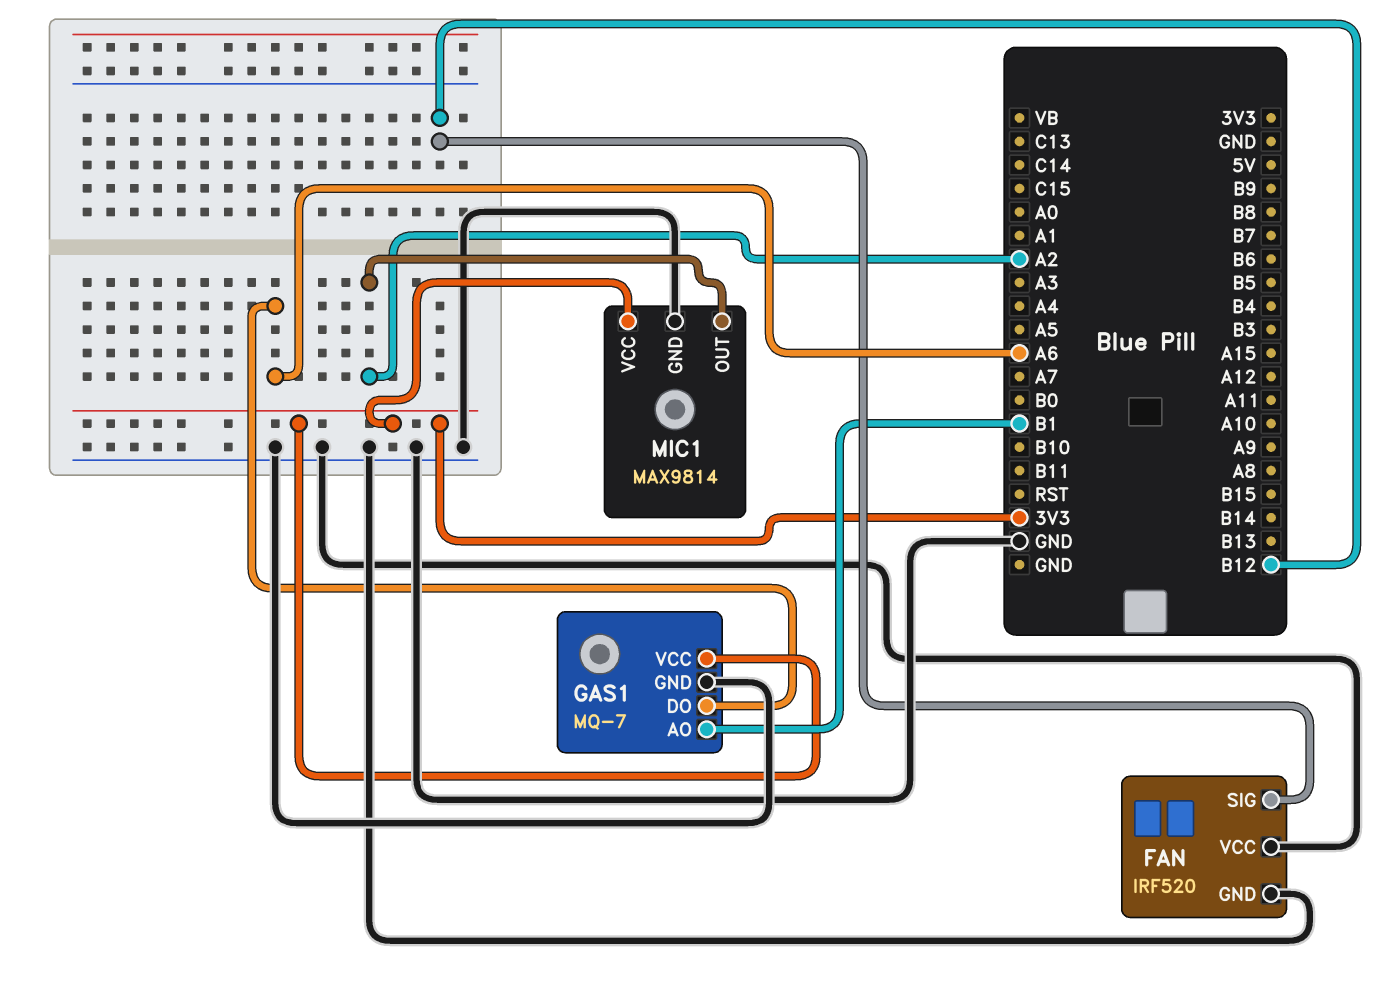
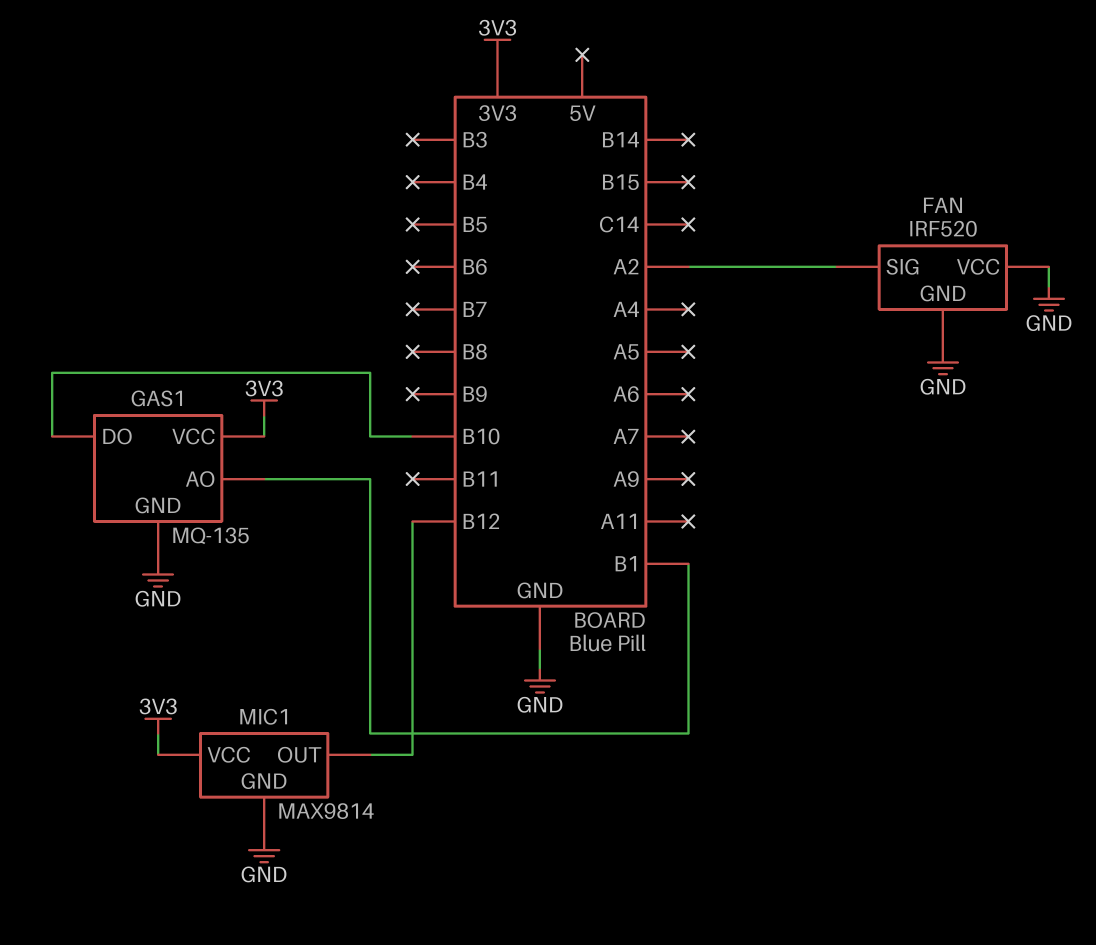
FAN pin SIG: B12 -> A2
GAS1: MQ-7 -> MQ-135
GAS1 pin DO: A6 -> B10
MIC1 pin OUT: A2 -> B12

